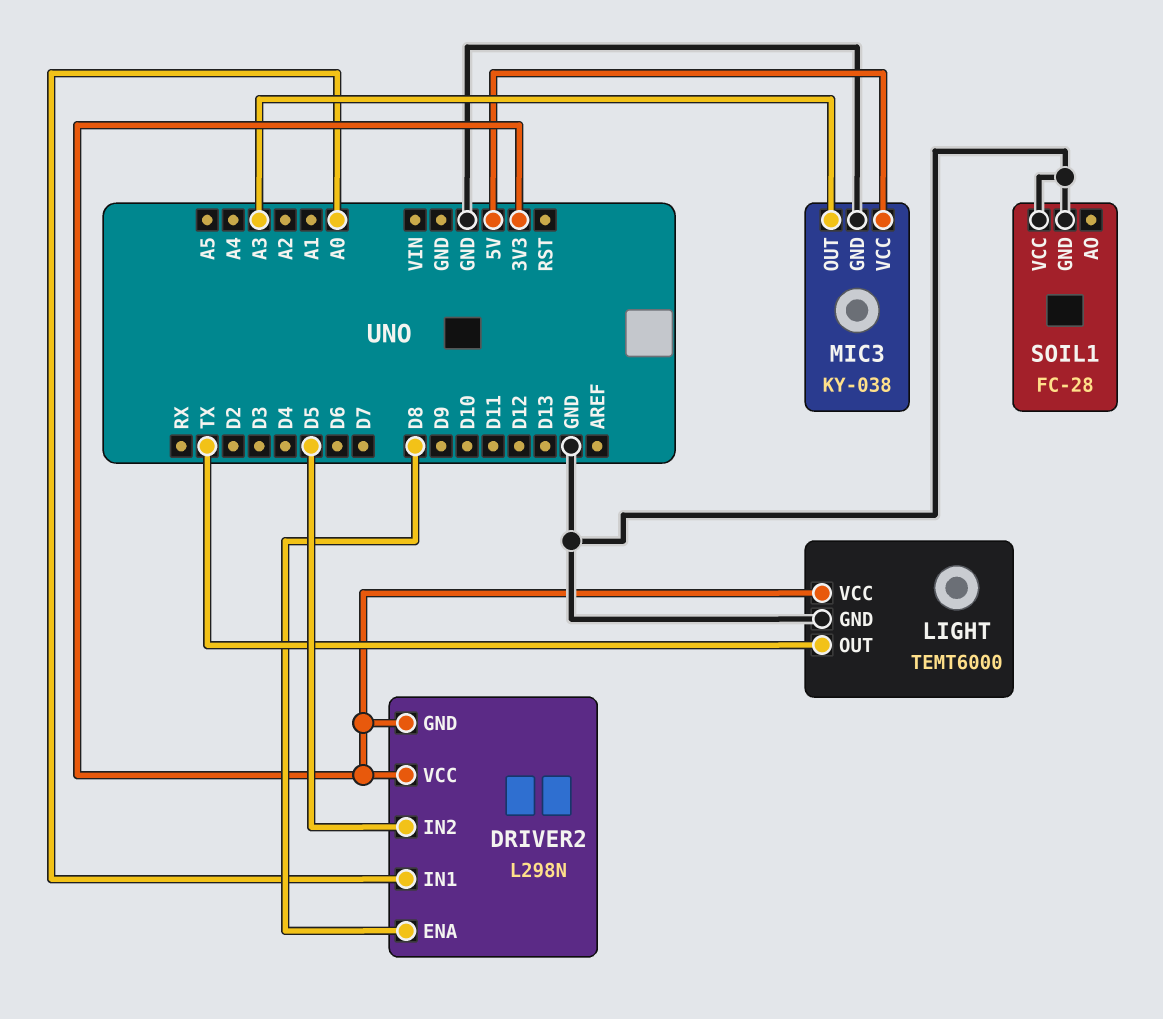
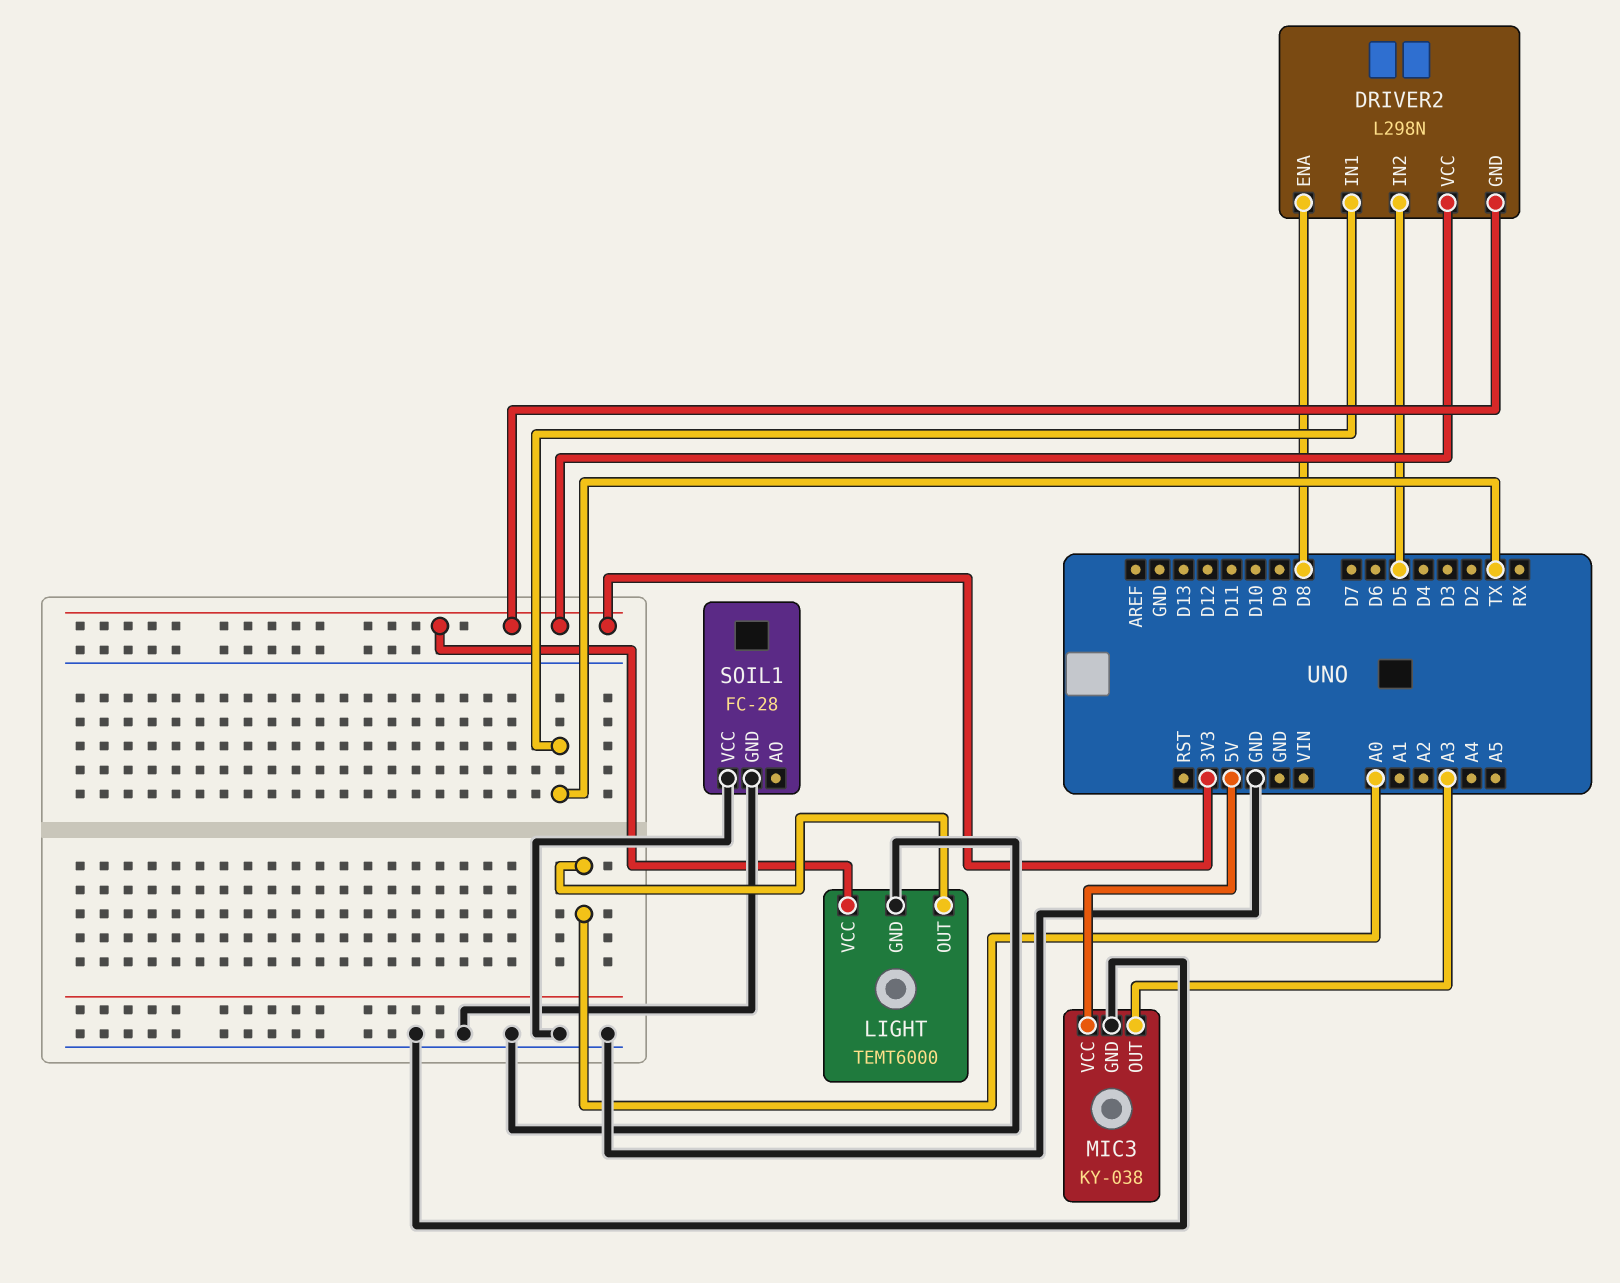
DRIVER2 pin IN1: A0 -> TX
LIGHT pin OUT: TX -> A0

